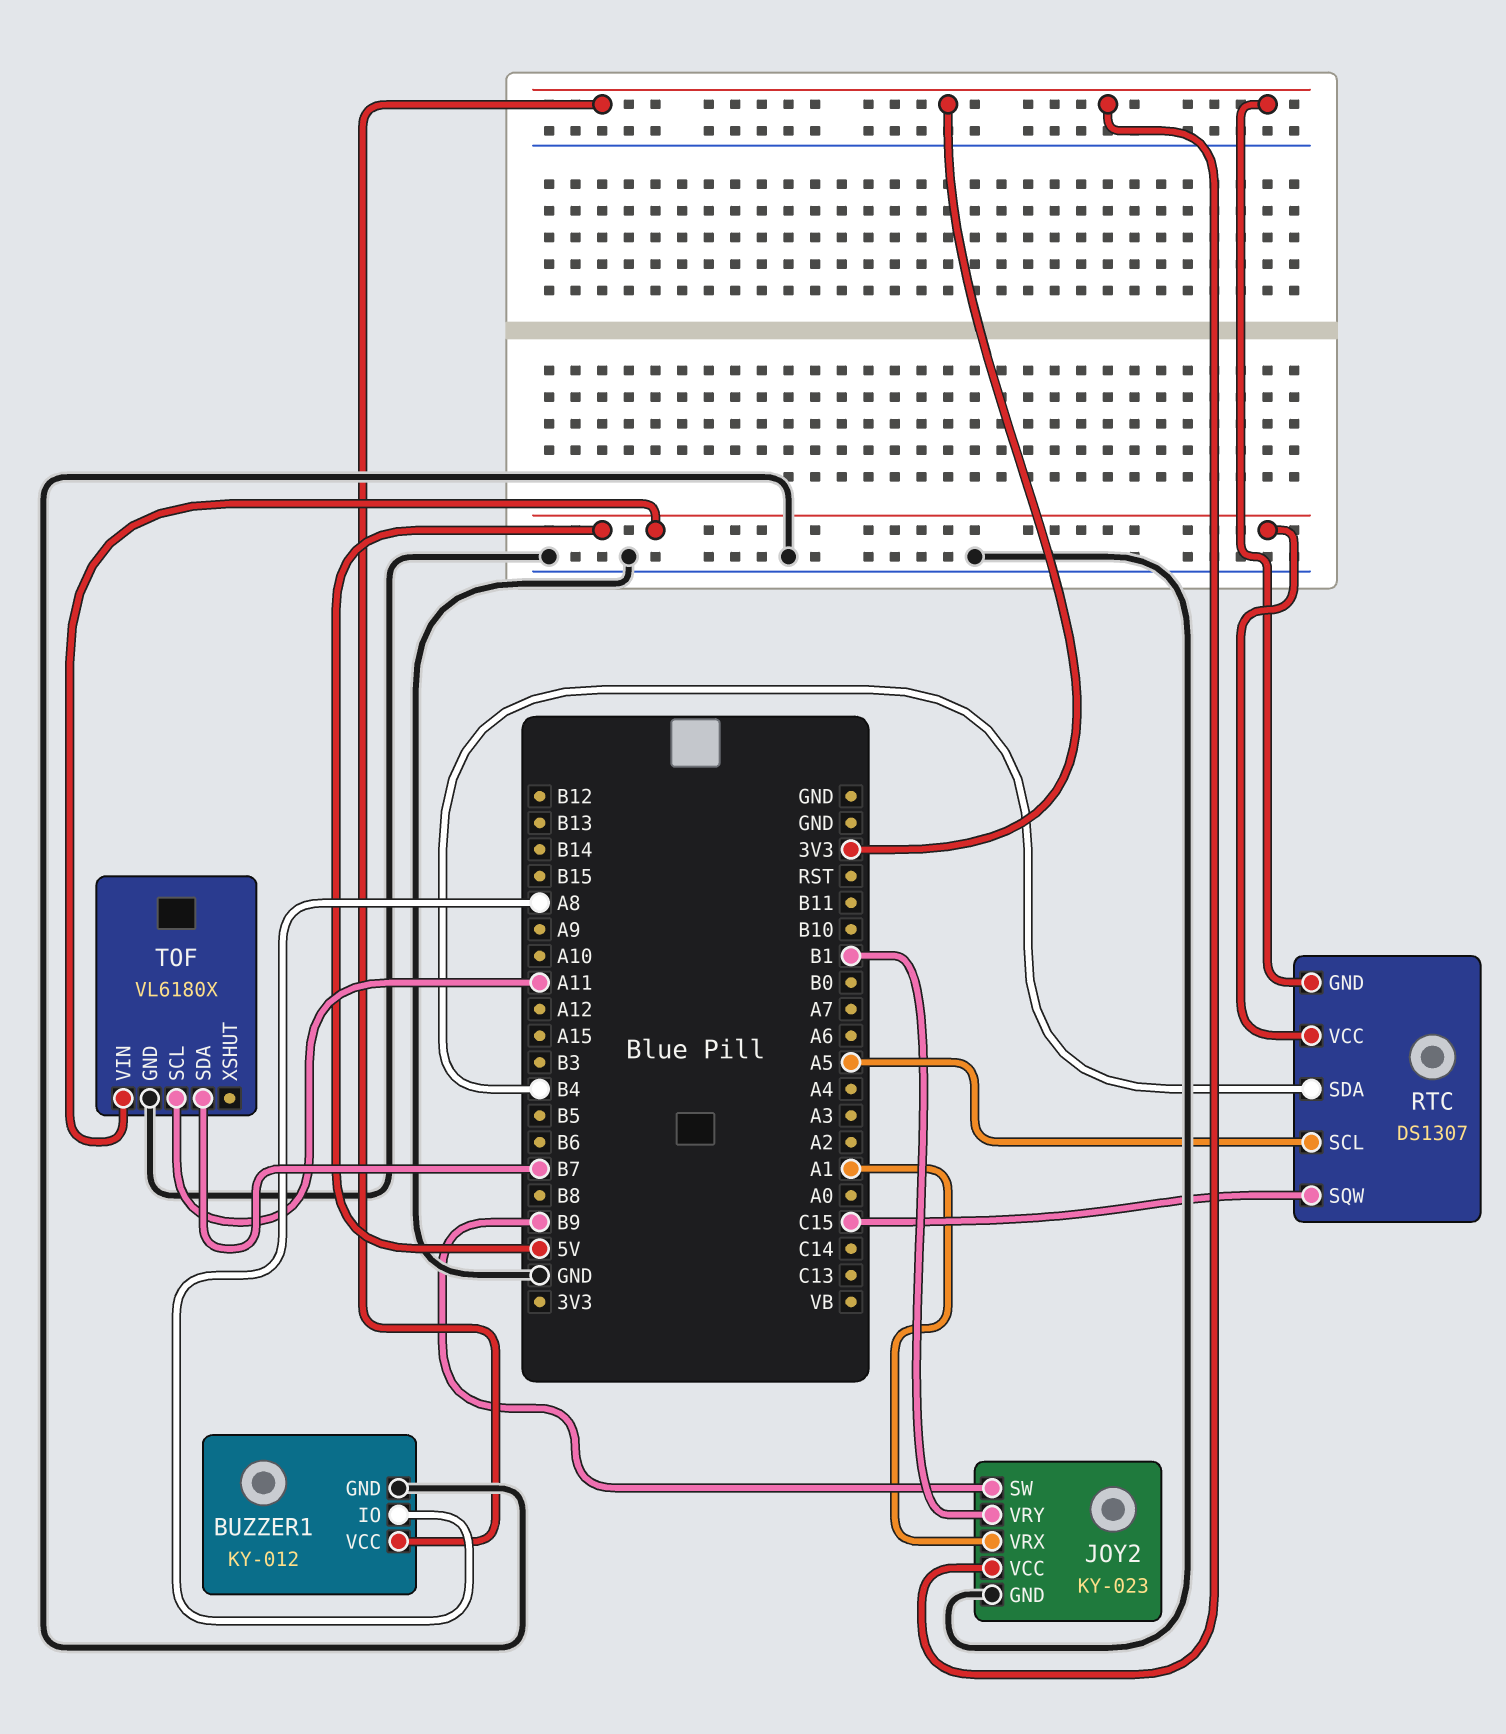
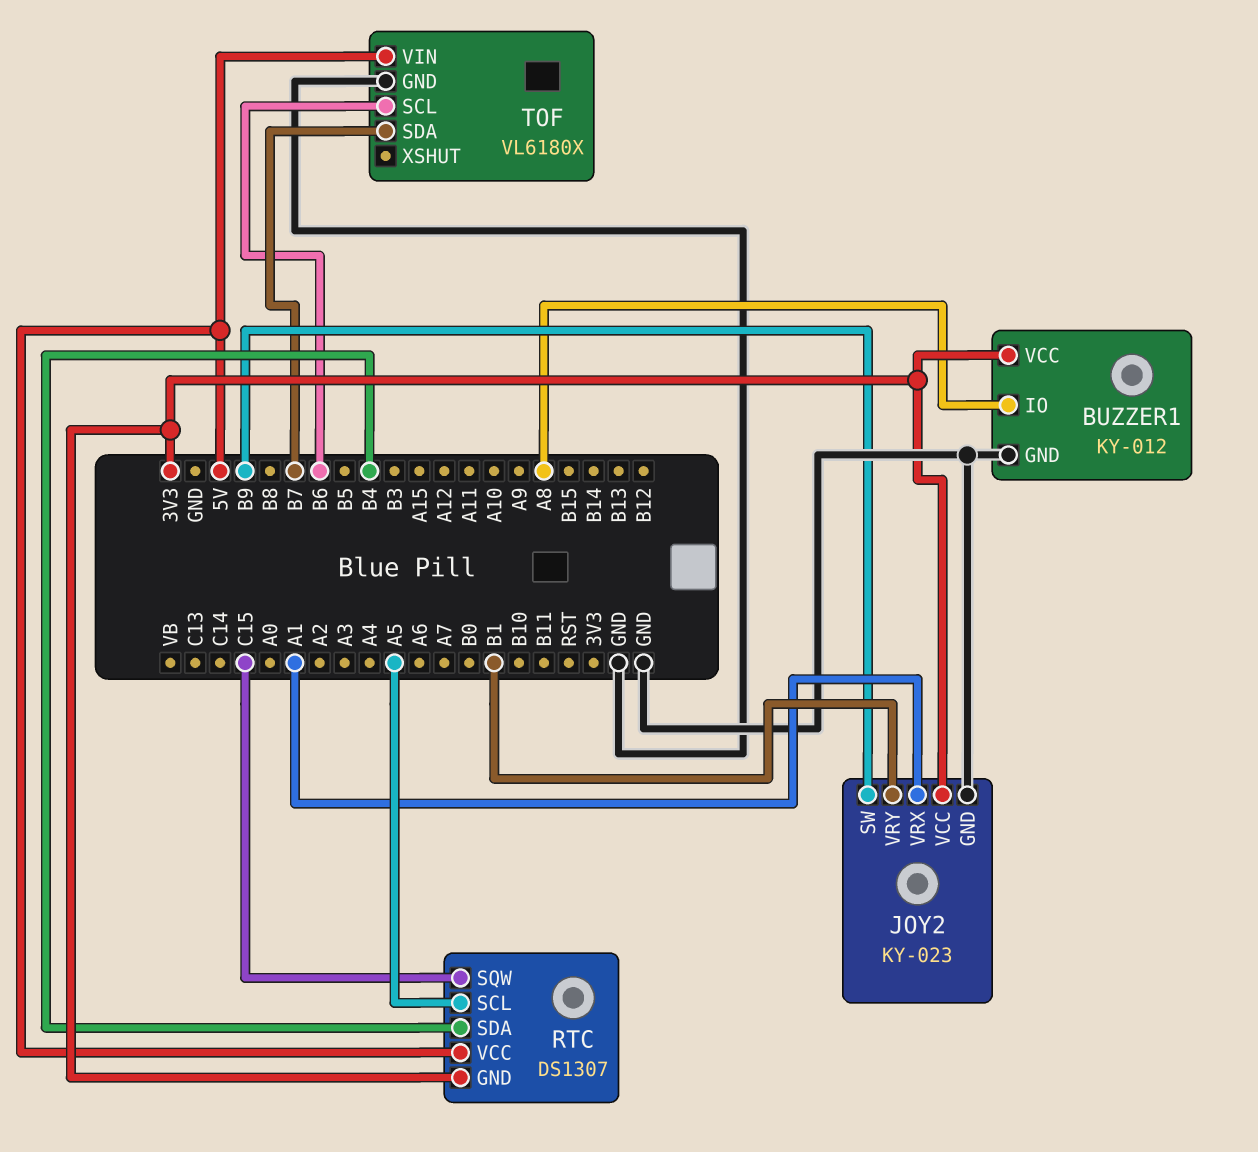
TOF pin SCL: A11 -> B6

